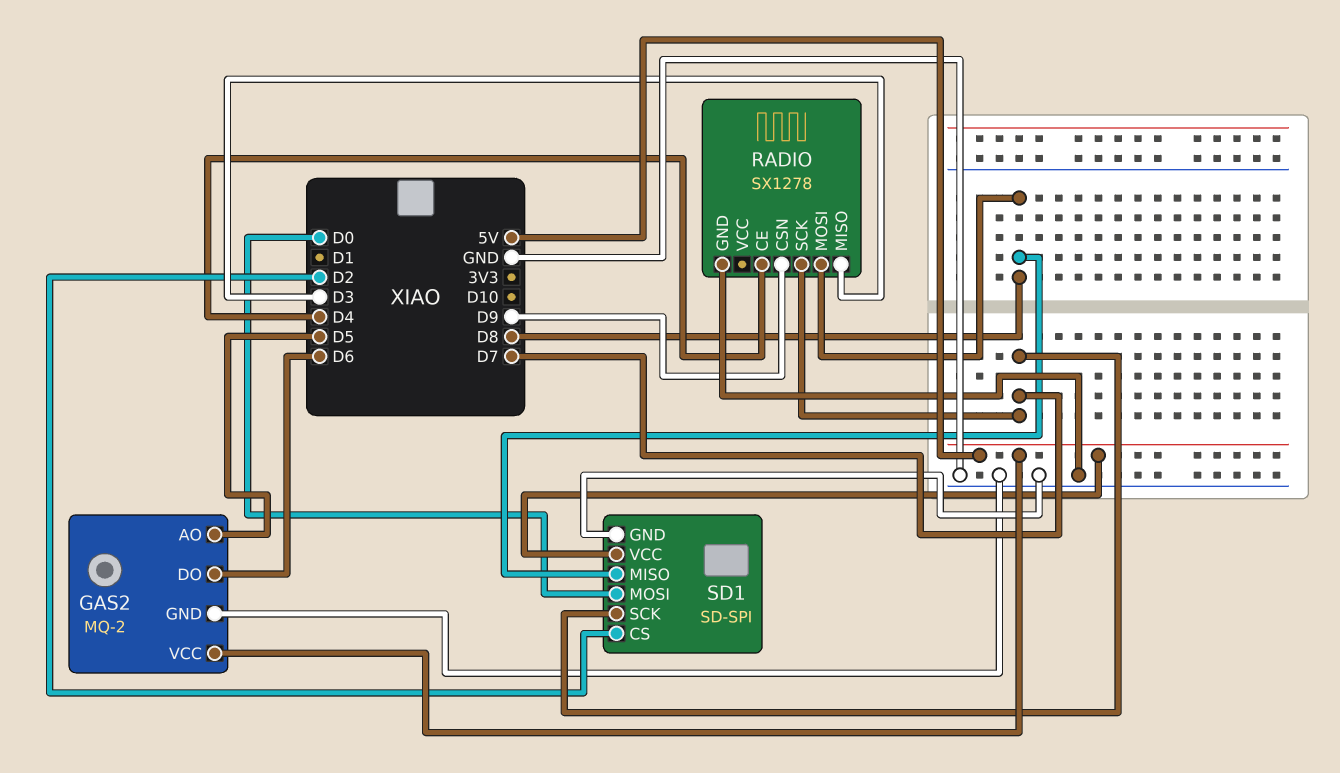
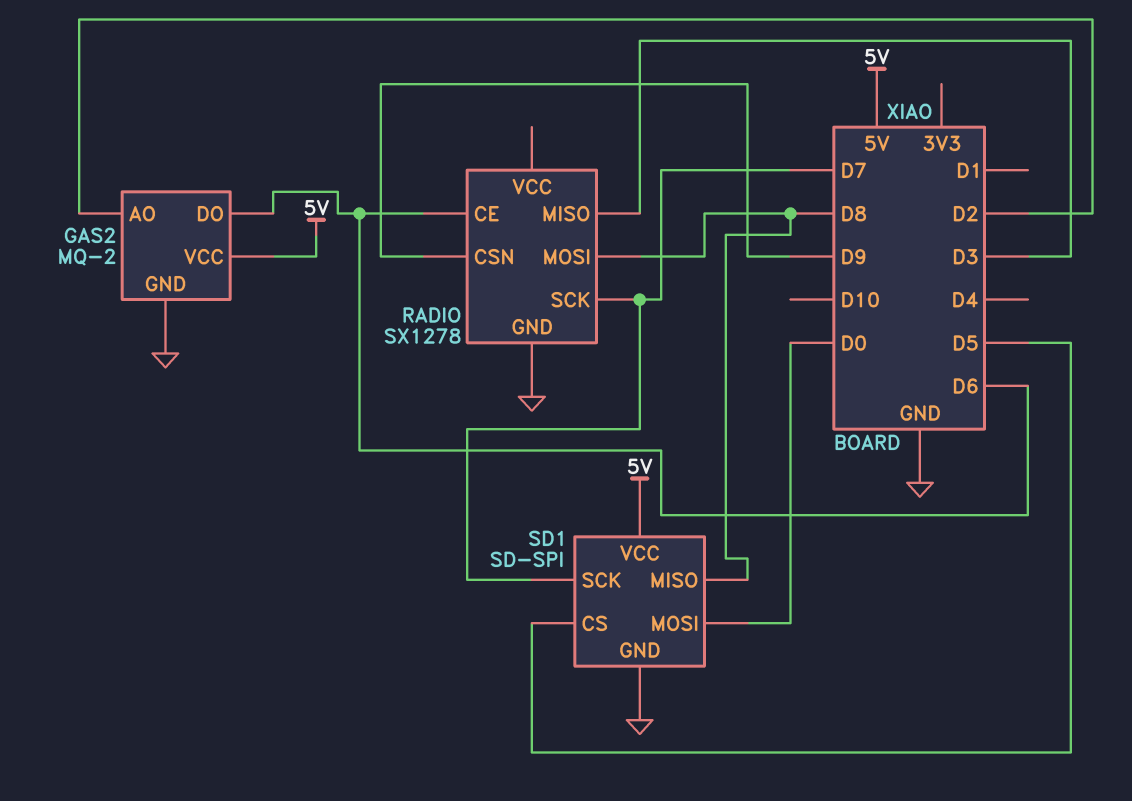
GAS2 pin AO: D5 -> D2
RADIO pin CE: D4 -> D6
SD1 pin CS: D2 -> D5

